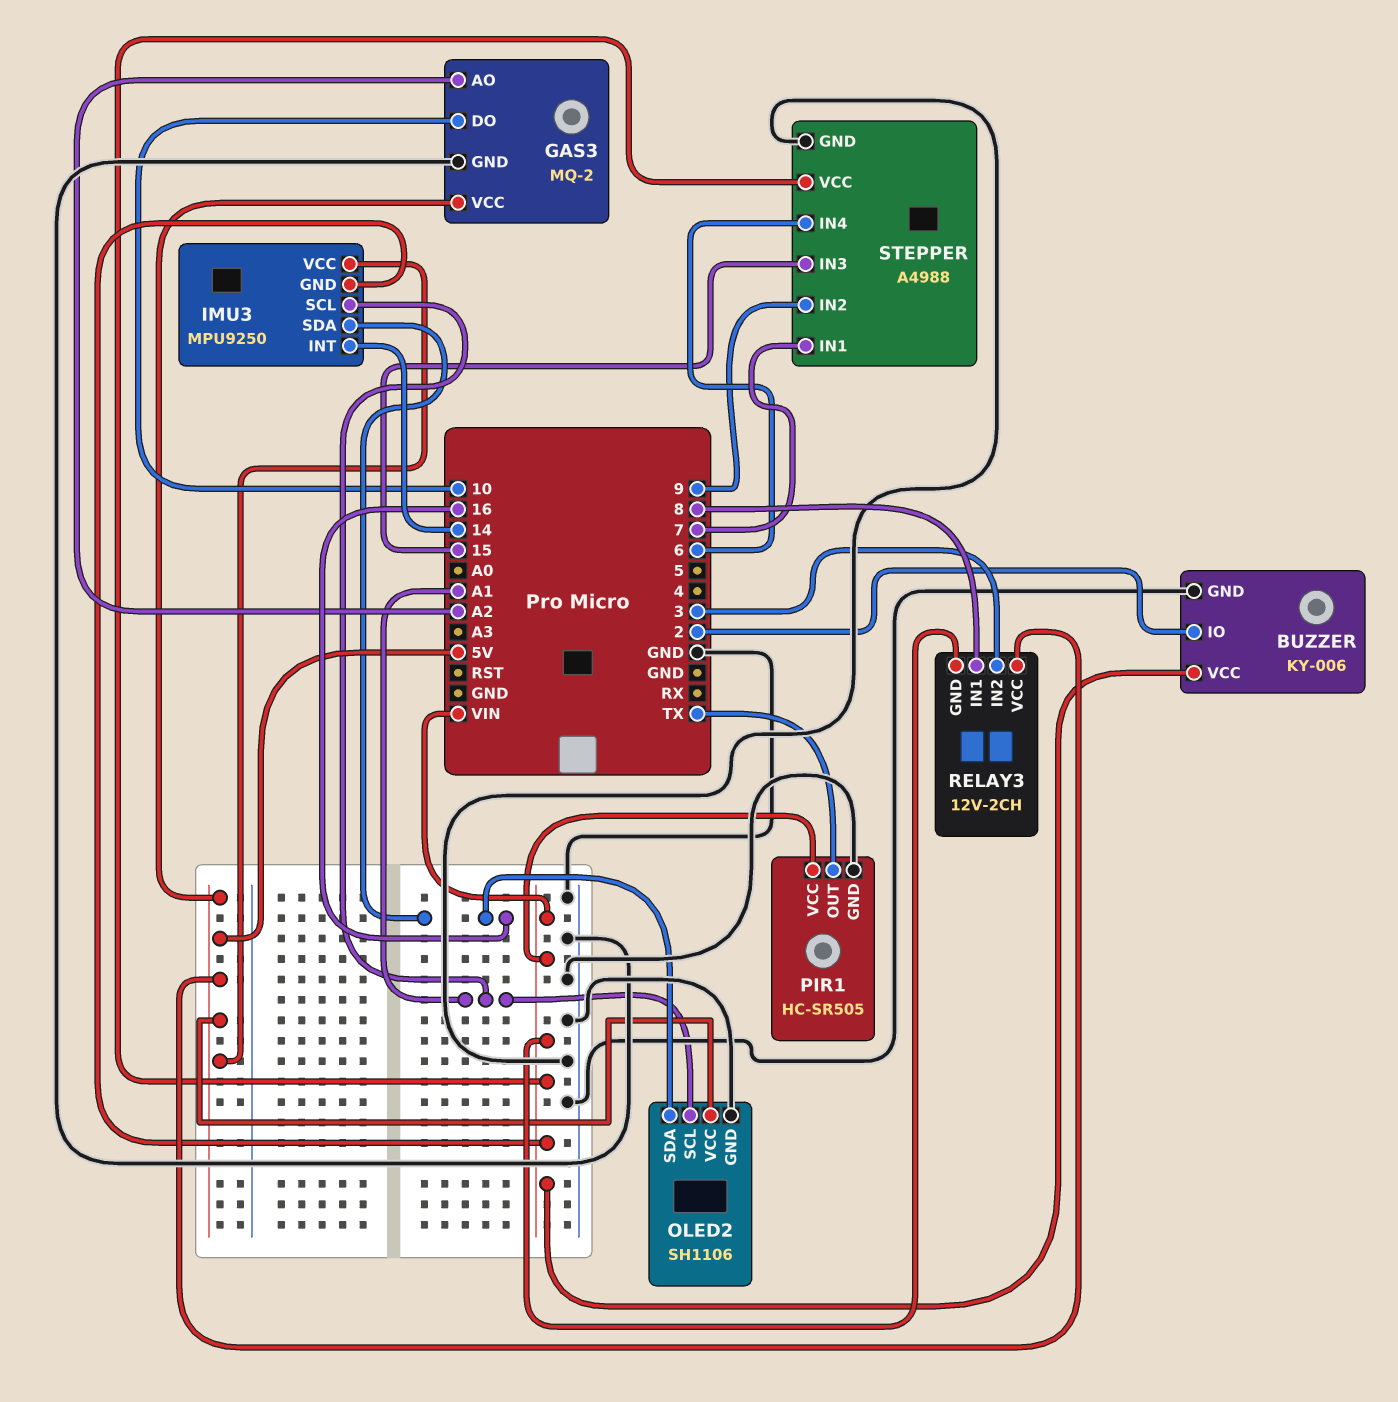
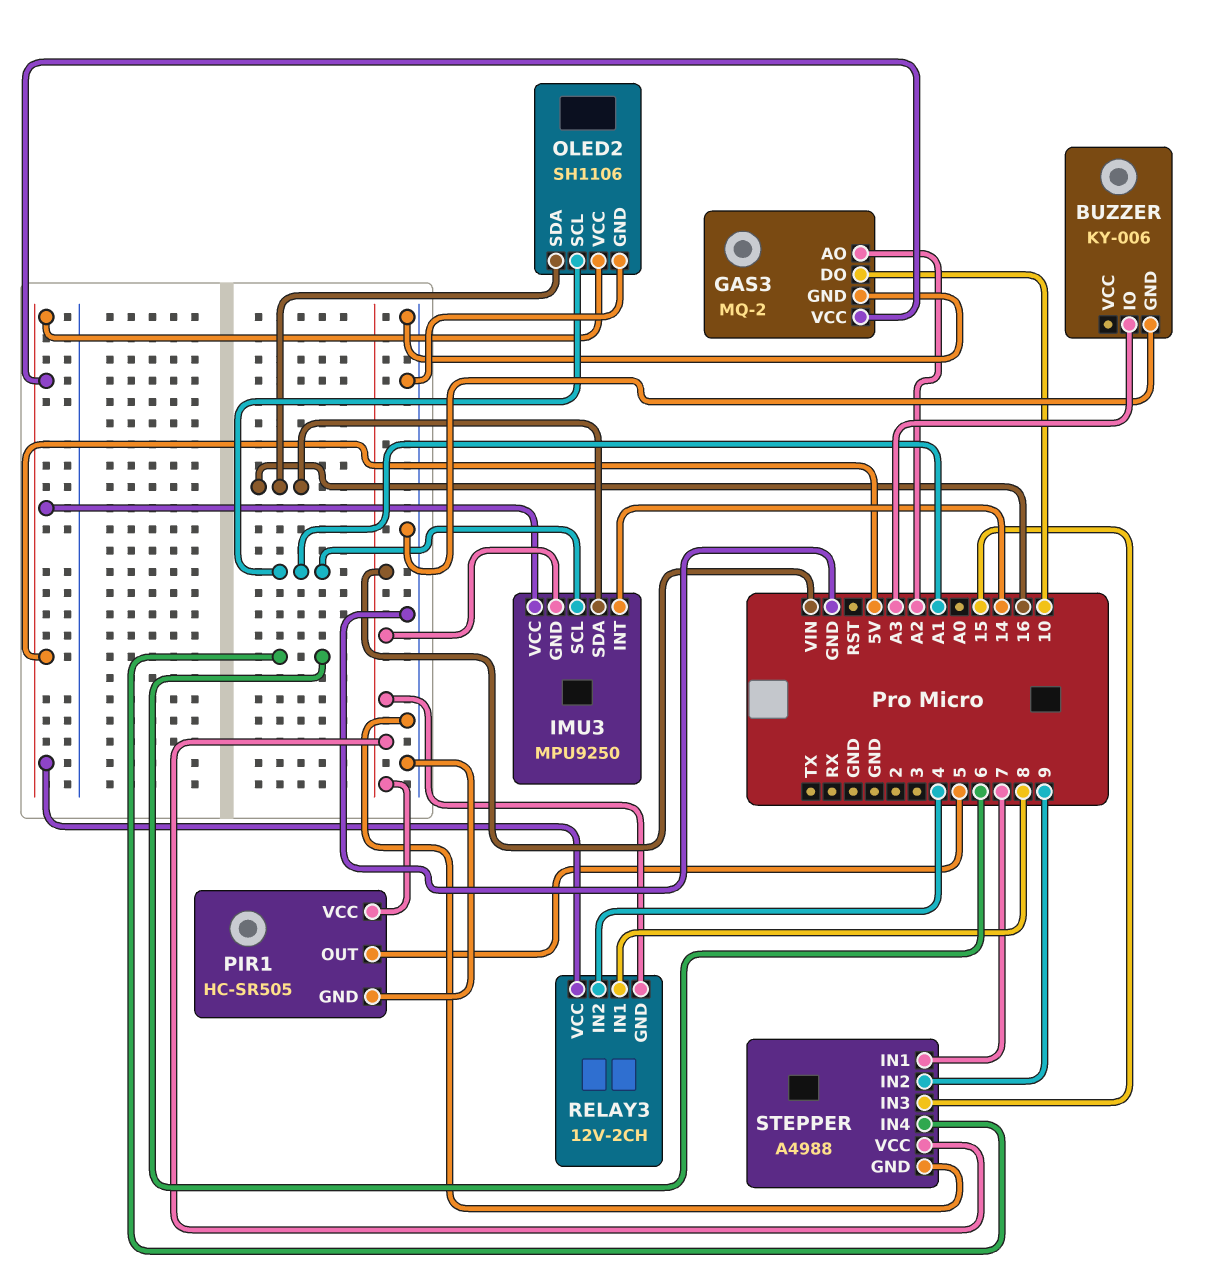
BUZZER pin IO: 2 -> A3
BUZZER pin VCC: VIN -> none
PIR1 pin OUT: TX -> 5
RELAY3 pin IN2: 3 -> 4

